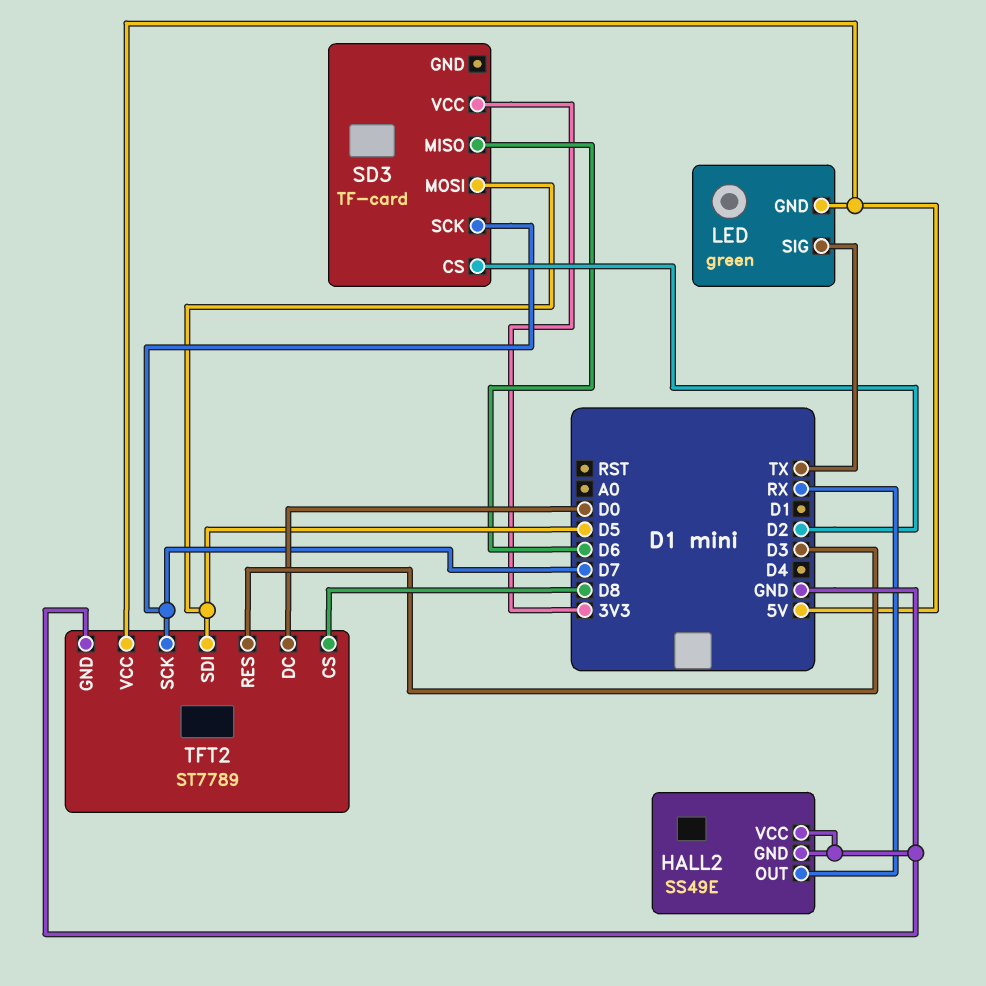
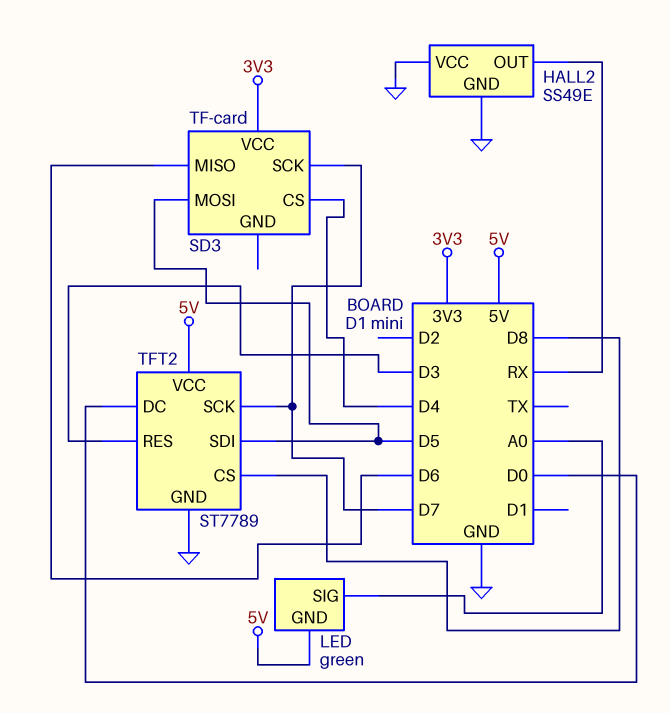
LED pin SIG: TX -> A0
SD3 pin CS: D2 -> D4

